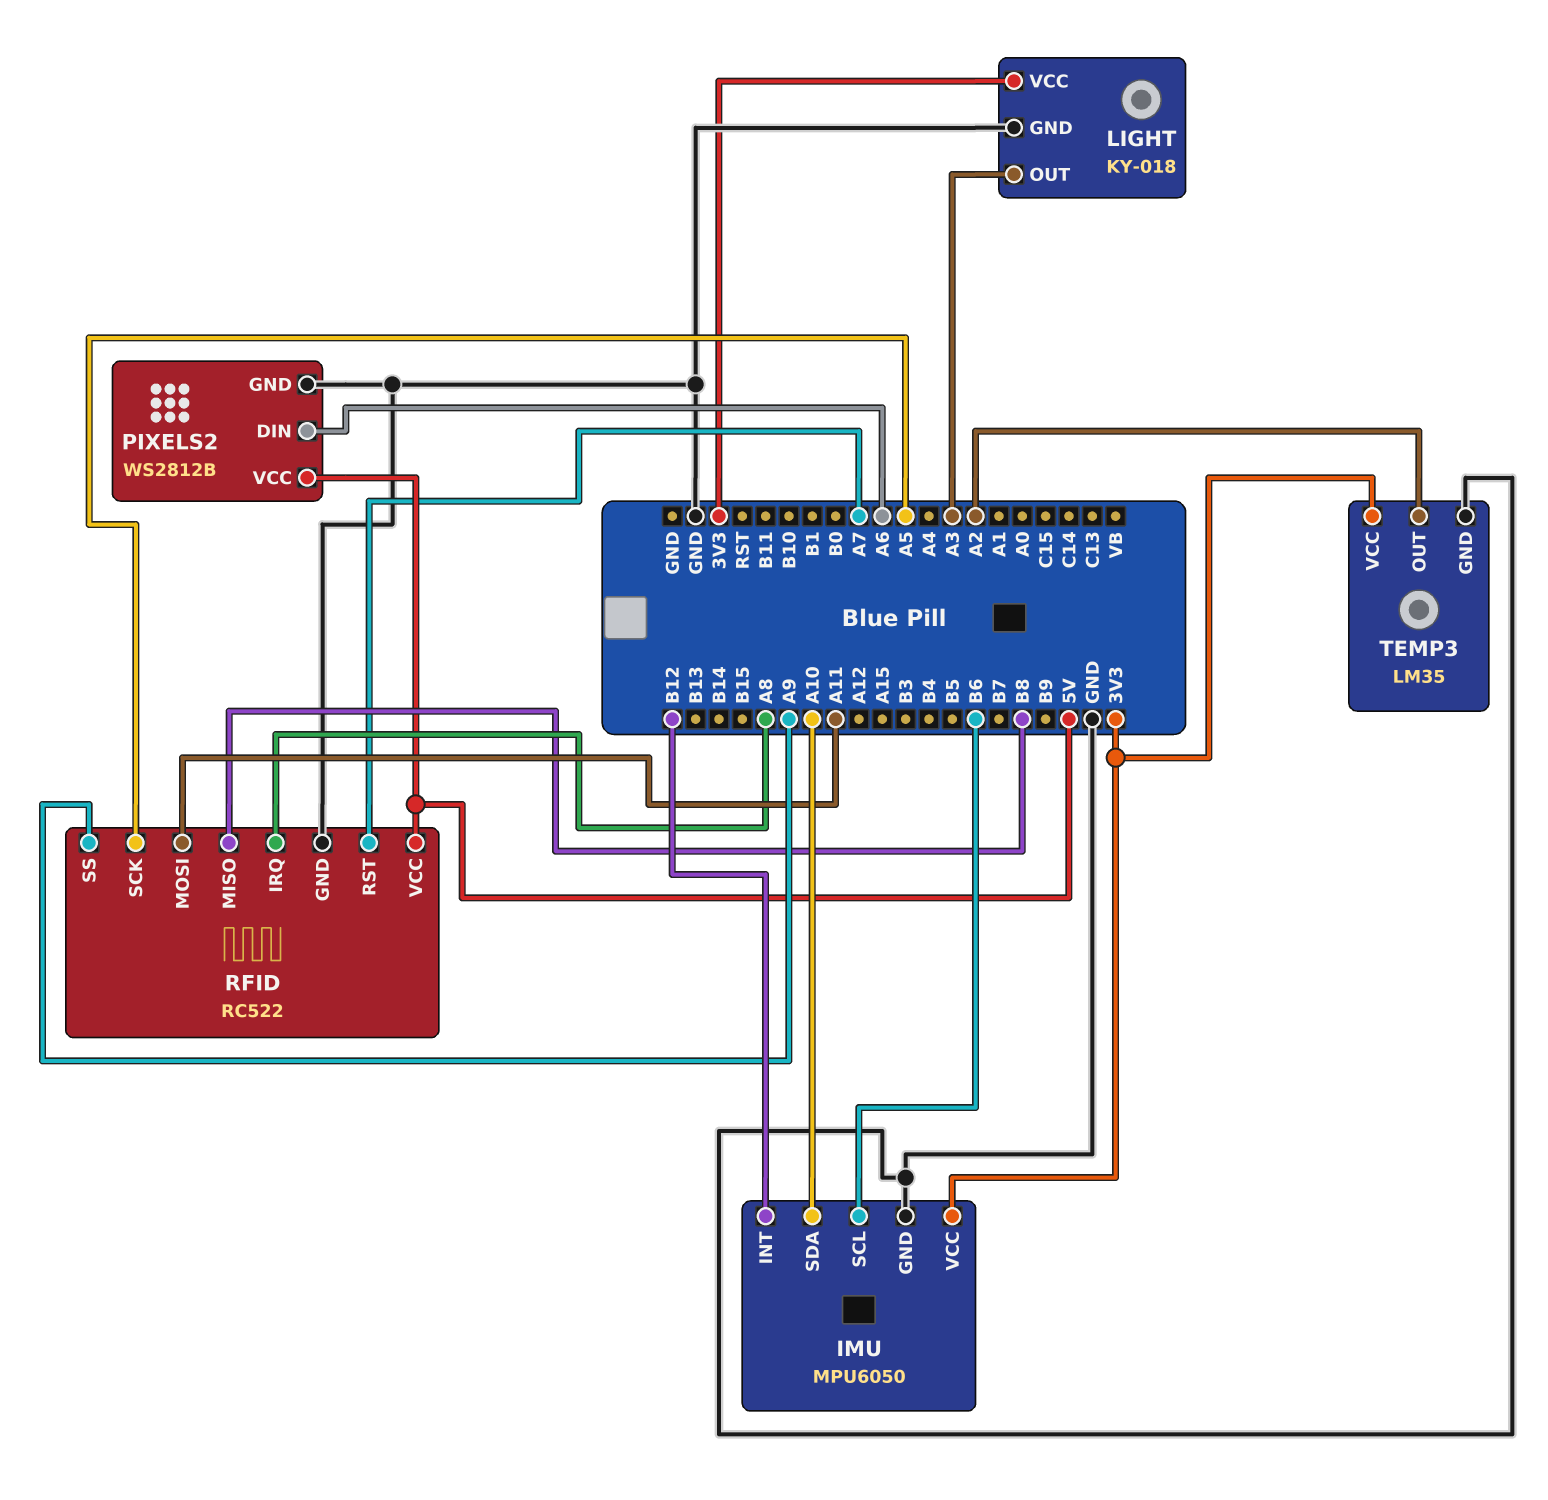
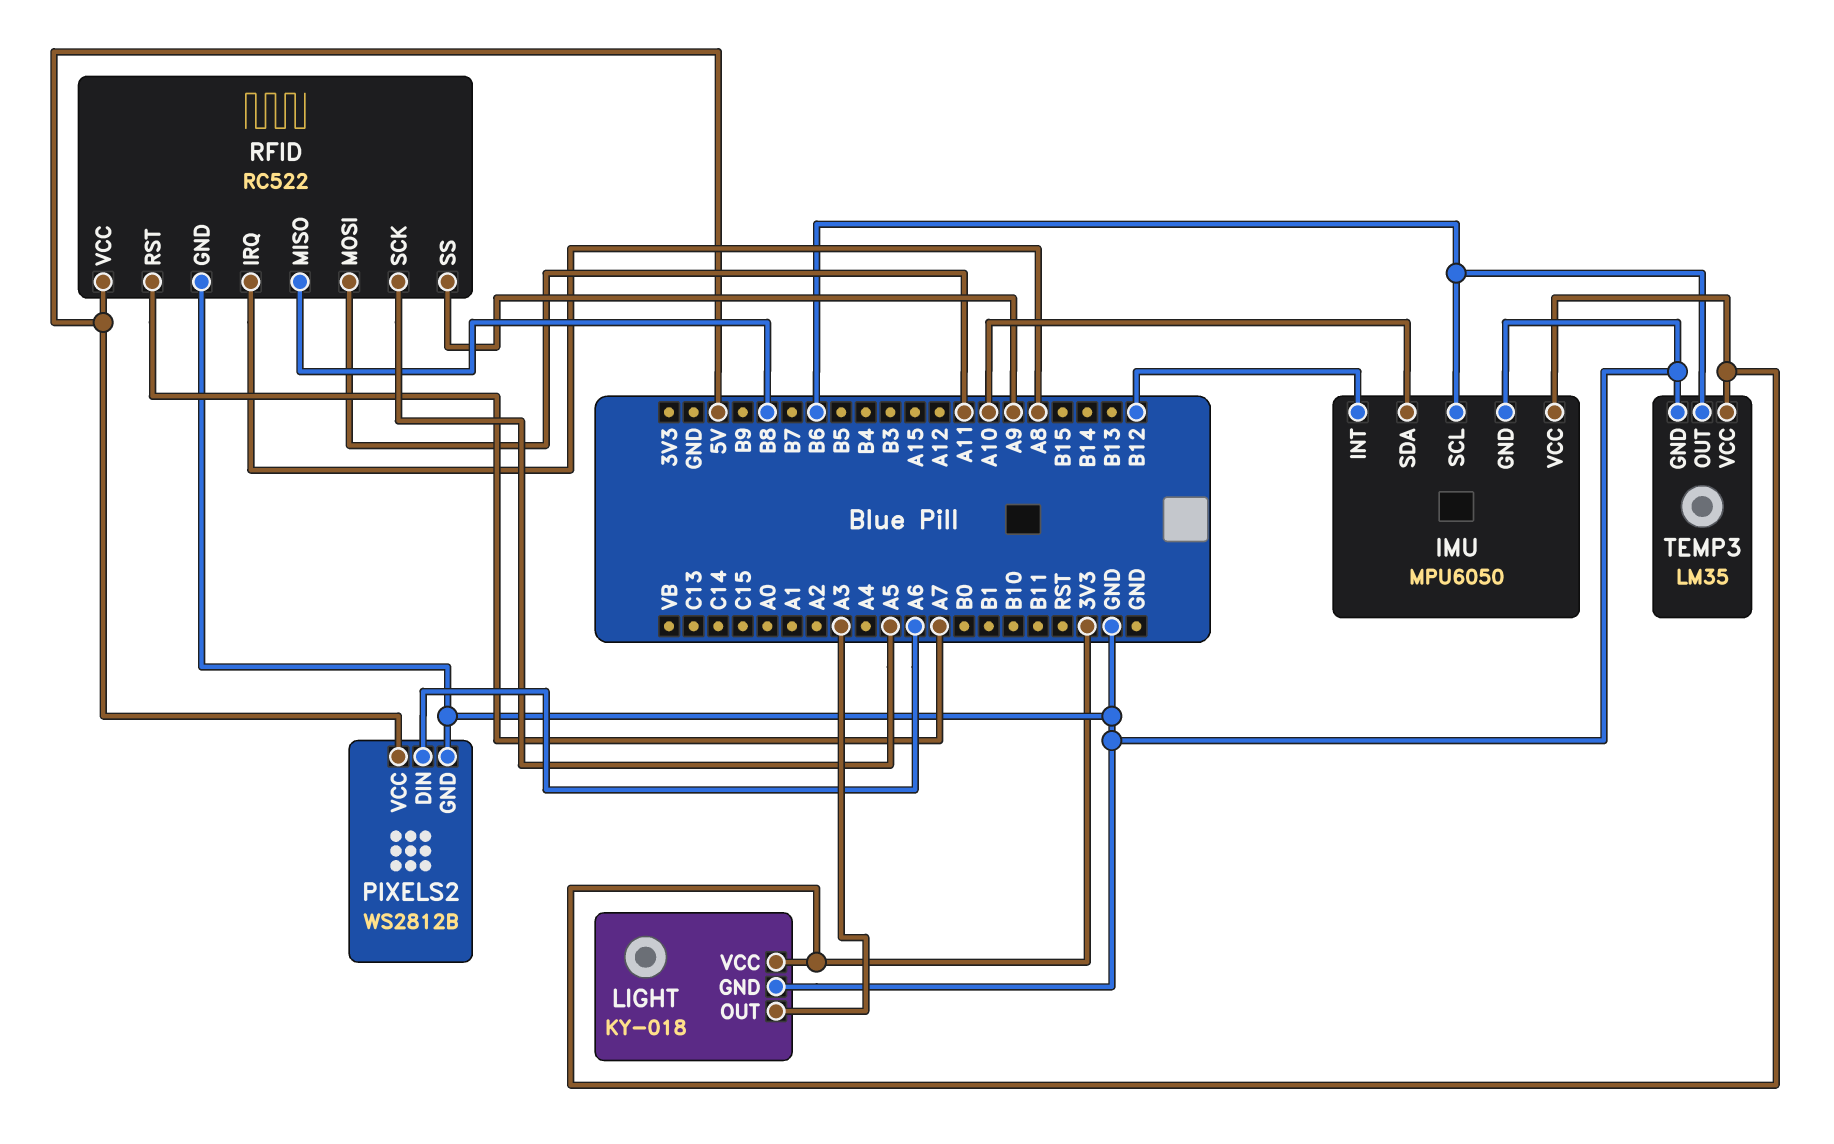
TEMP3 pin OUT: A2 -> B6

